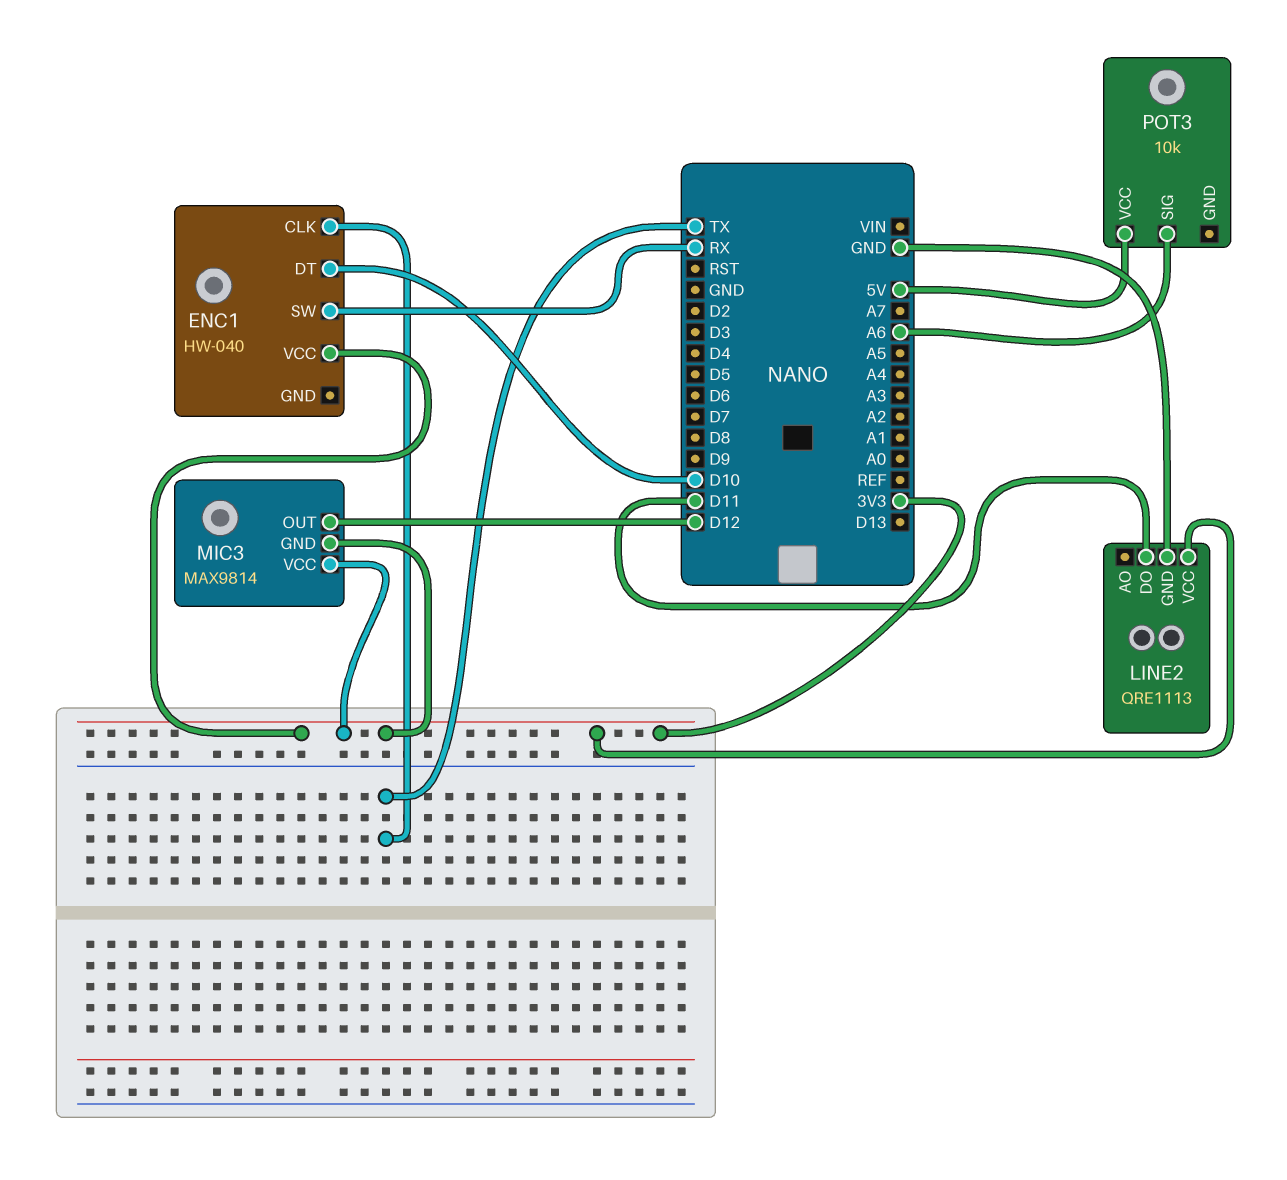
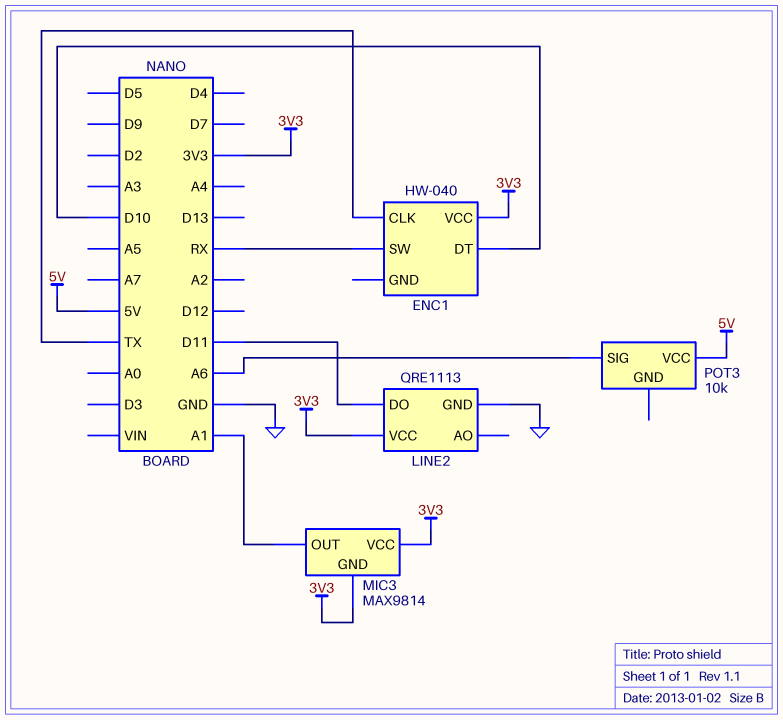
MIC3 pin OUT: D12 -> A1

